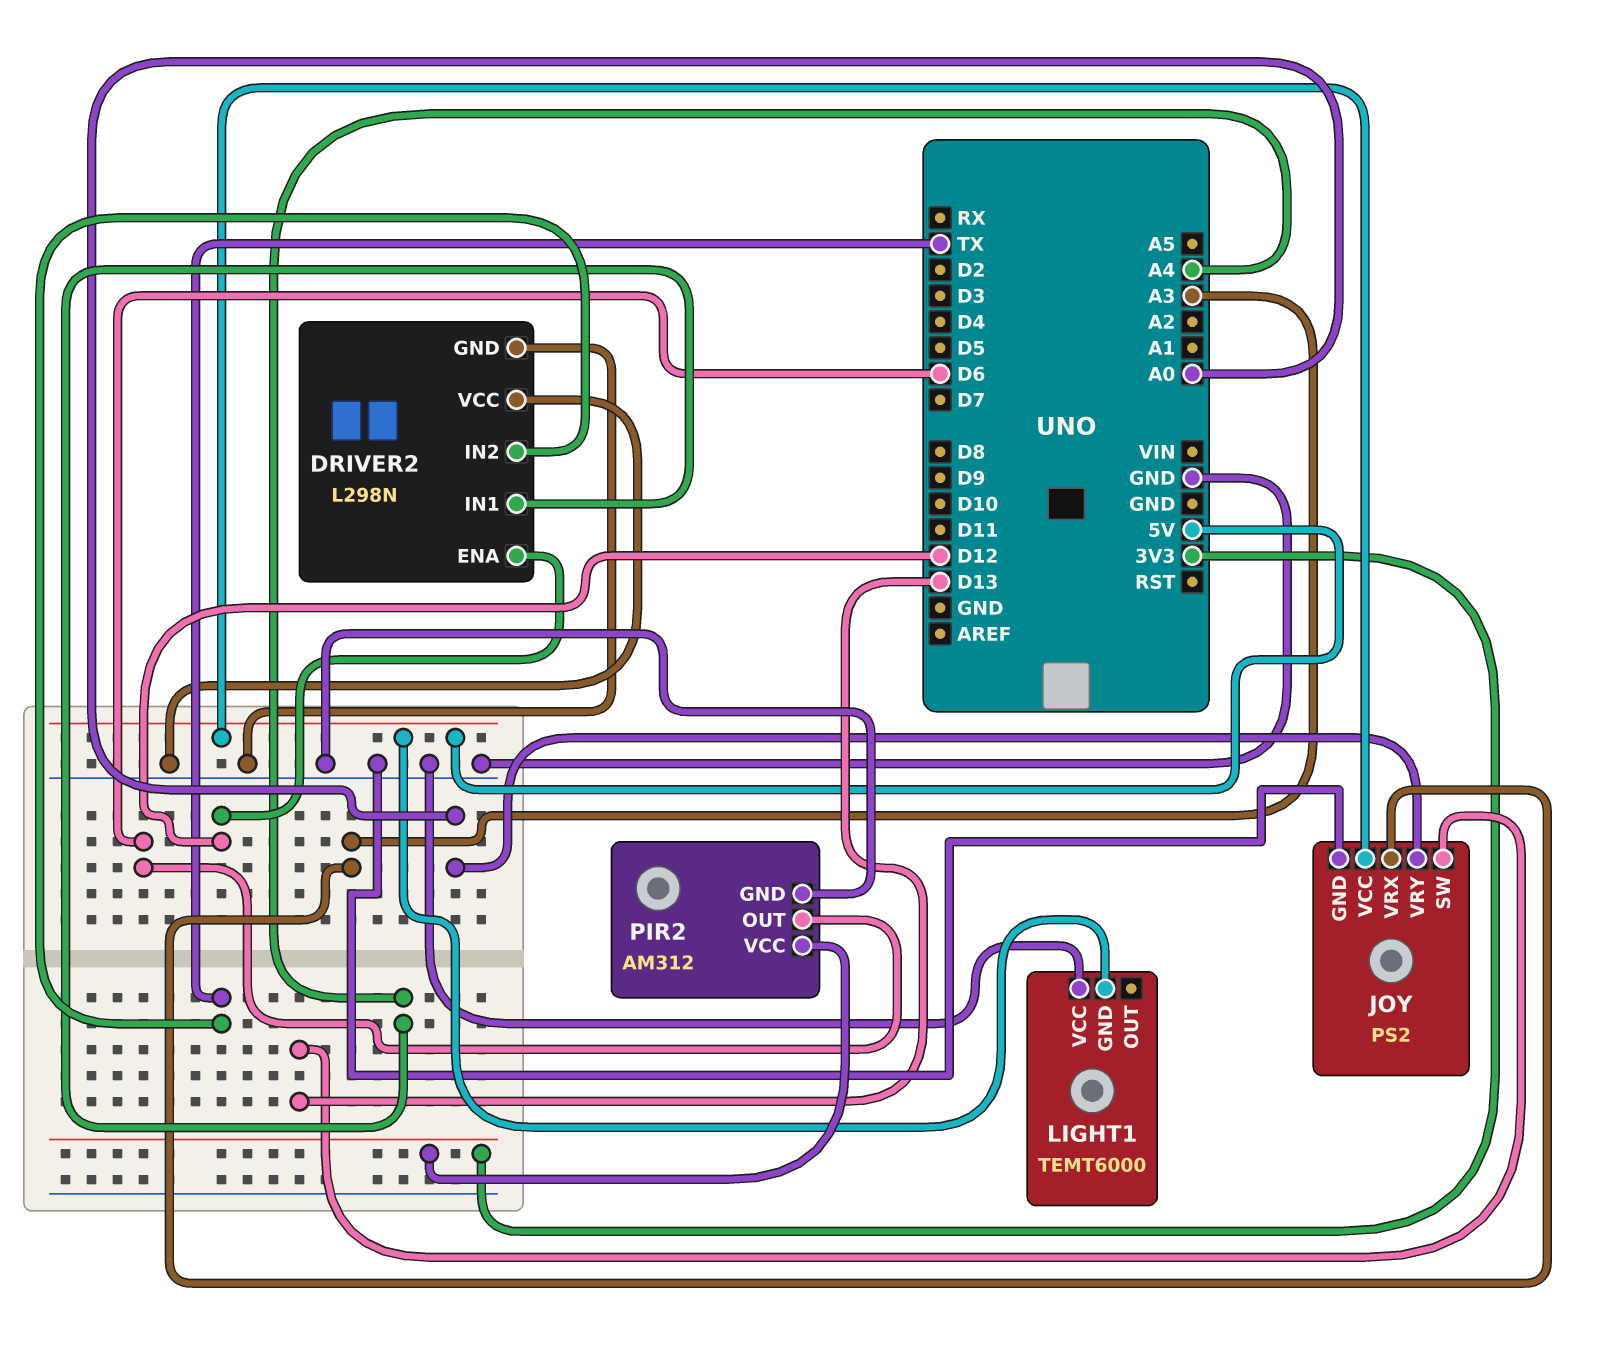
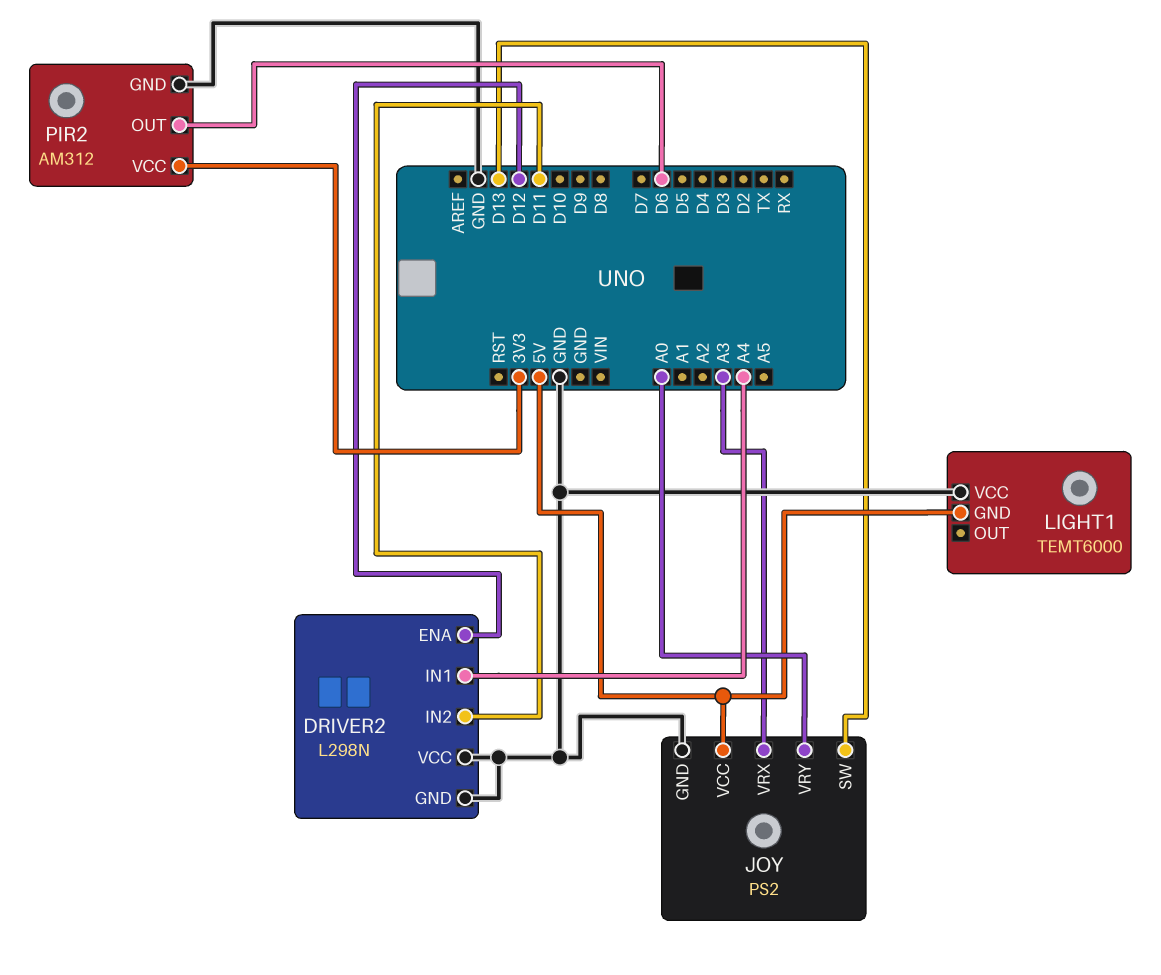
DRIVER2 pin IN2: TX -> D11

